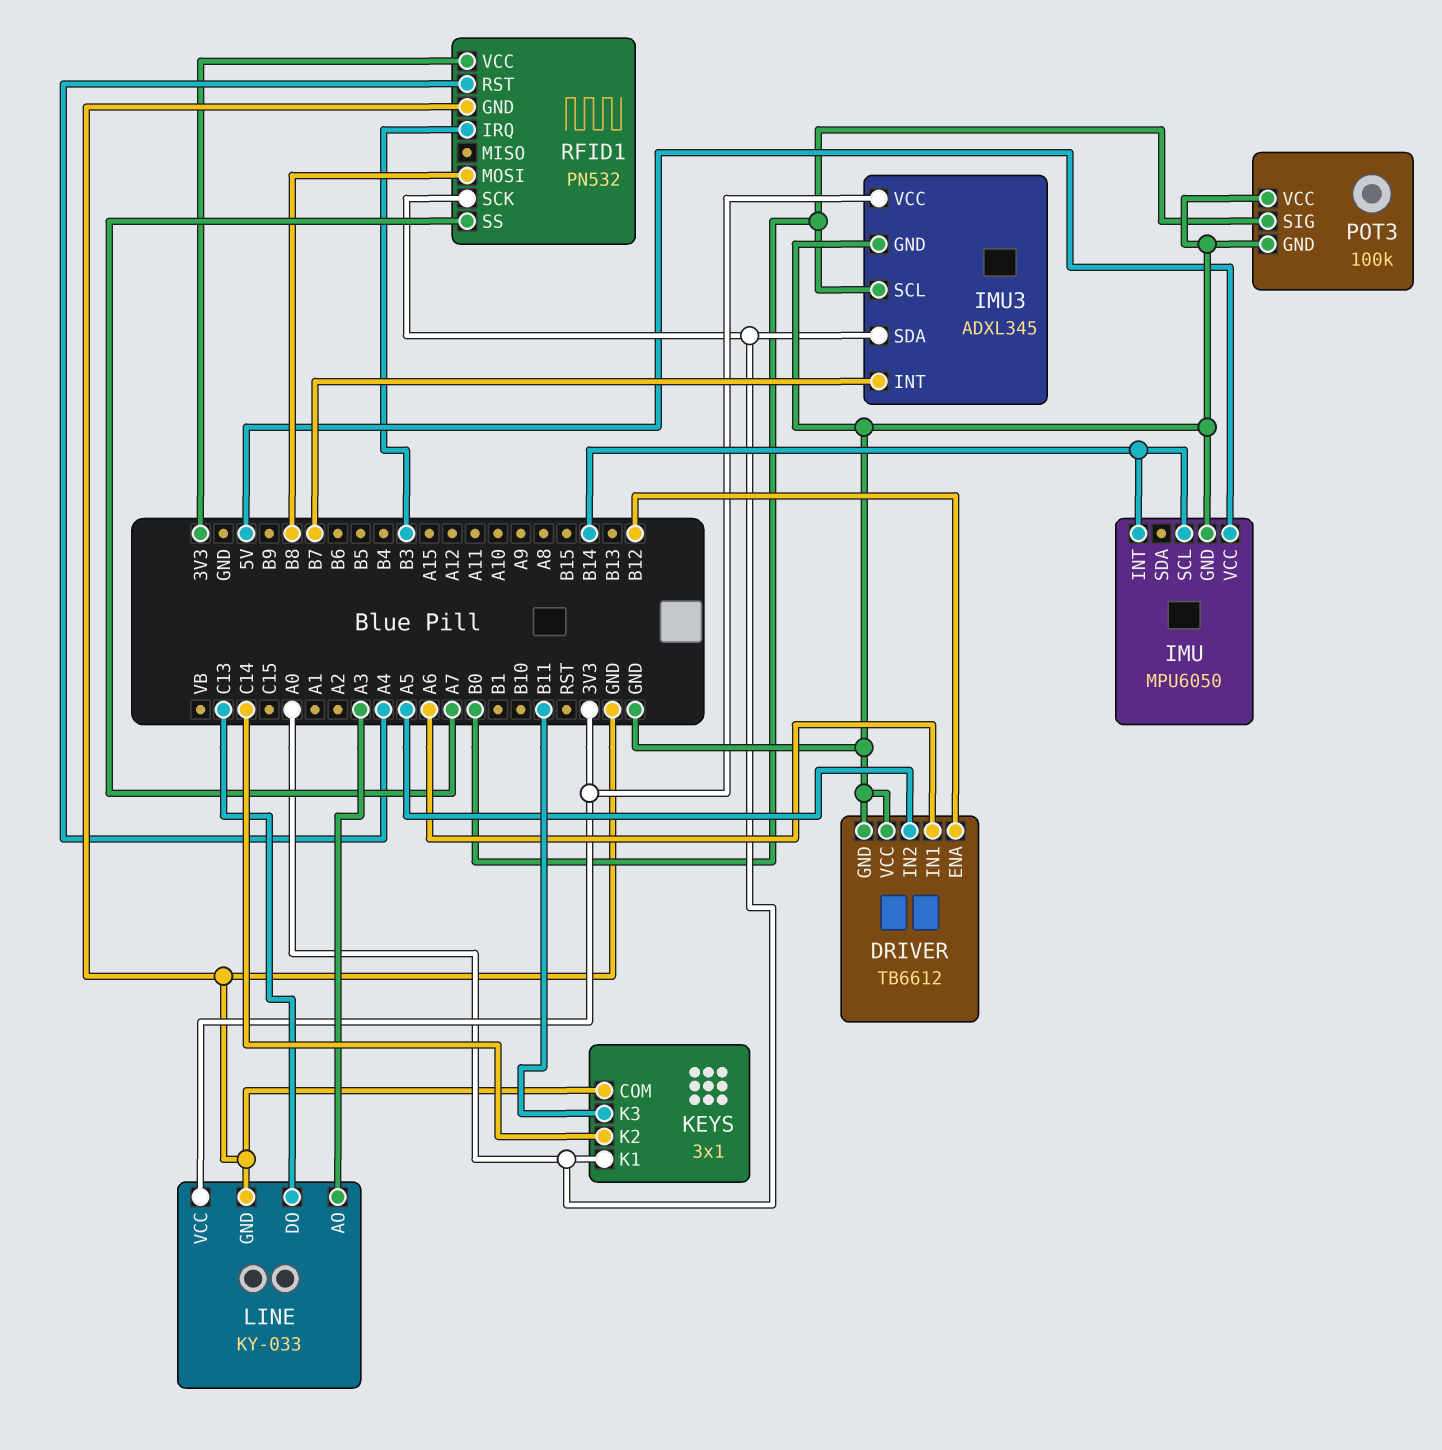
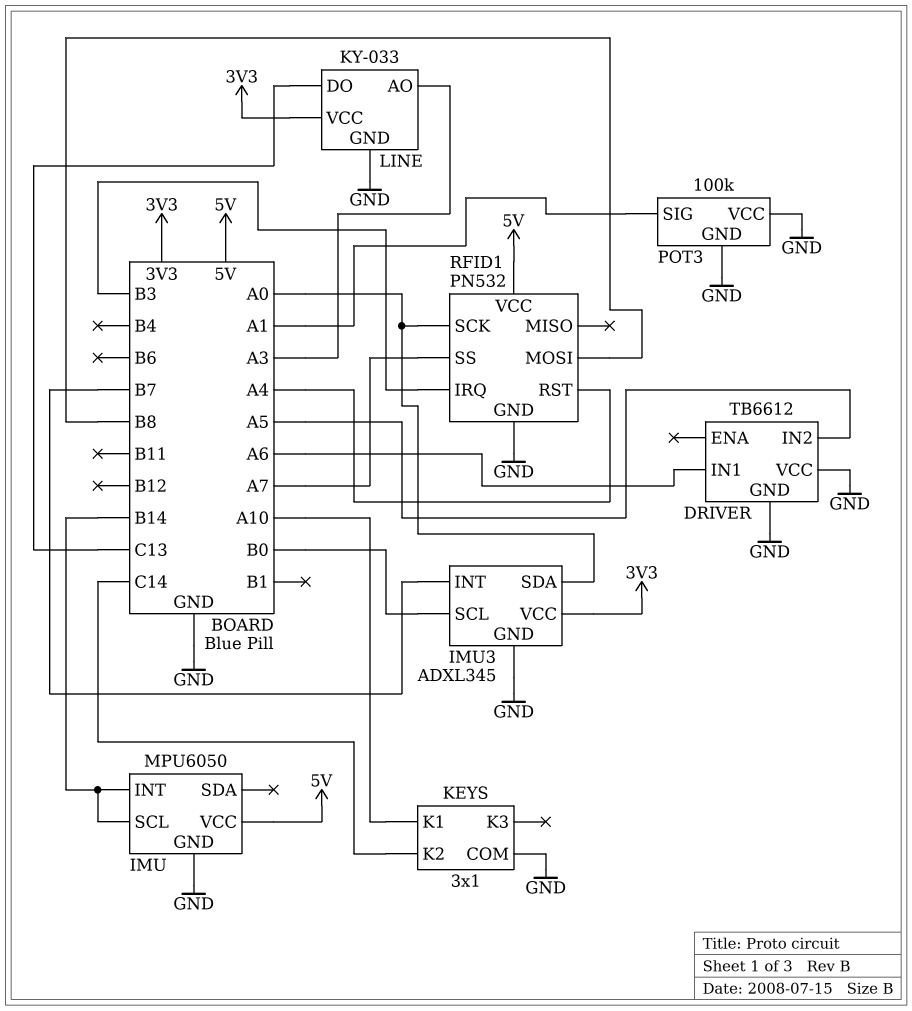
DRIVER pin ENA: B12 -> none
KEYS pin K1: A0 -> A10
KEYS pin K3: B11 -> none
POT3 pin SIG: B0 -> A1
RFID1 pin VCC: 3V3 -> 5V

